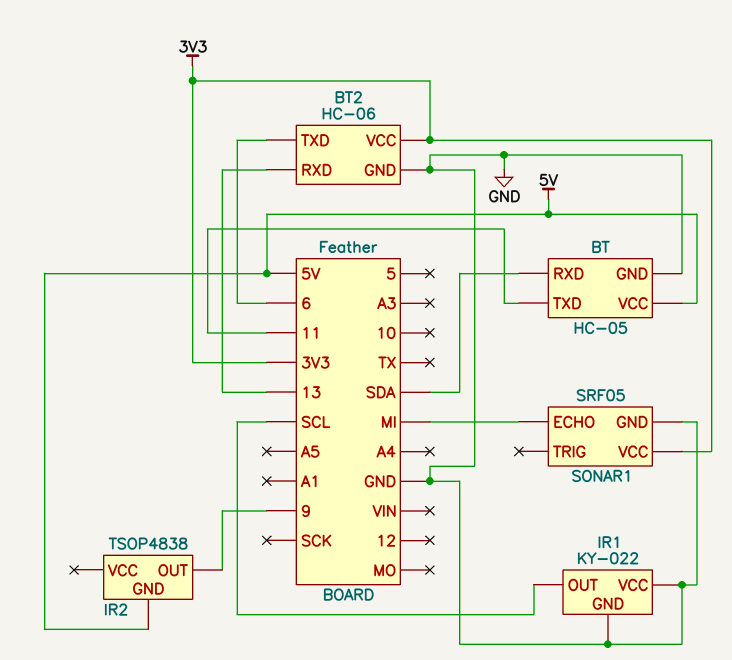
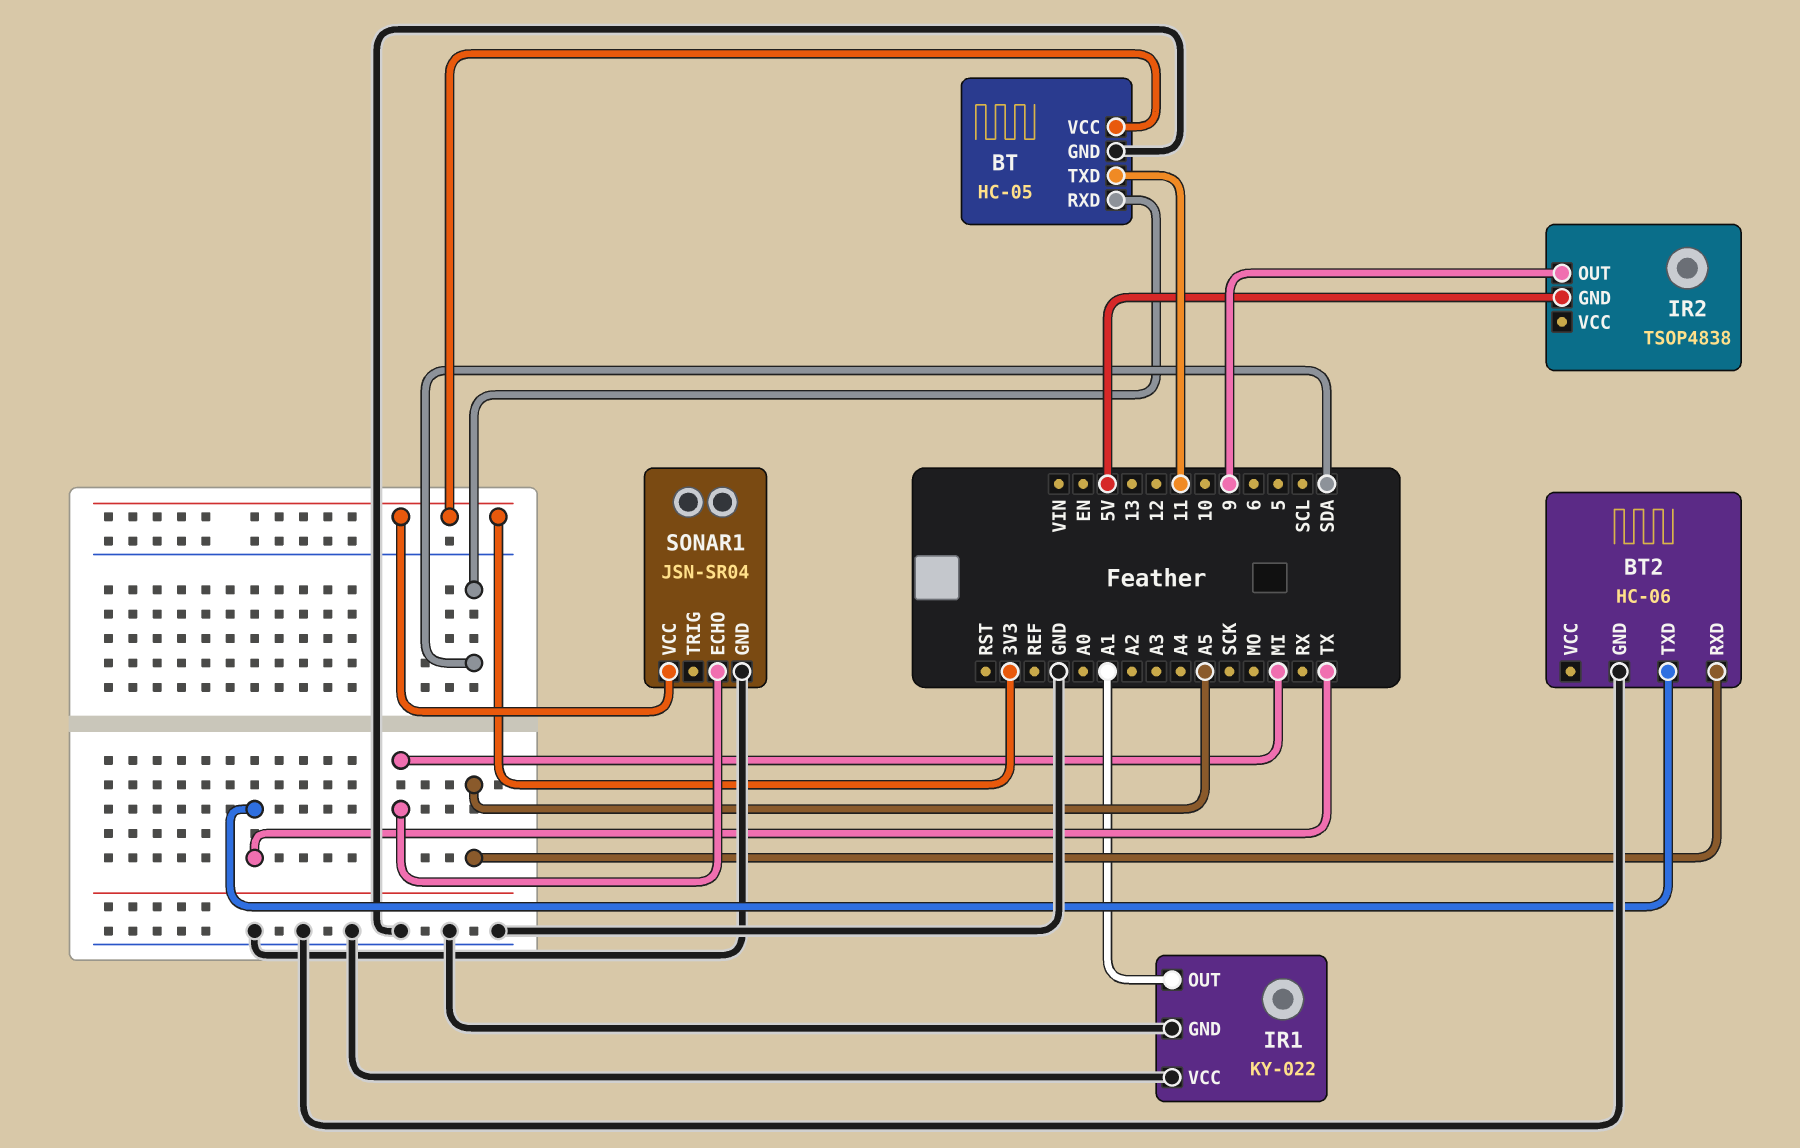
BT pin VCC: 5V -> 3V3
BT2 pin RXD: 13 -> A5
BT2 pin TXD: 6 -> TX
BT2 pin VCC: 3V3 -> none
IR1 pin OUT: SCL -> A1
SONAR1: SRF05 -> JSN-SR04

